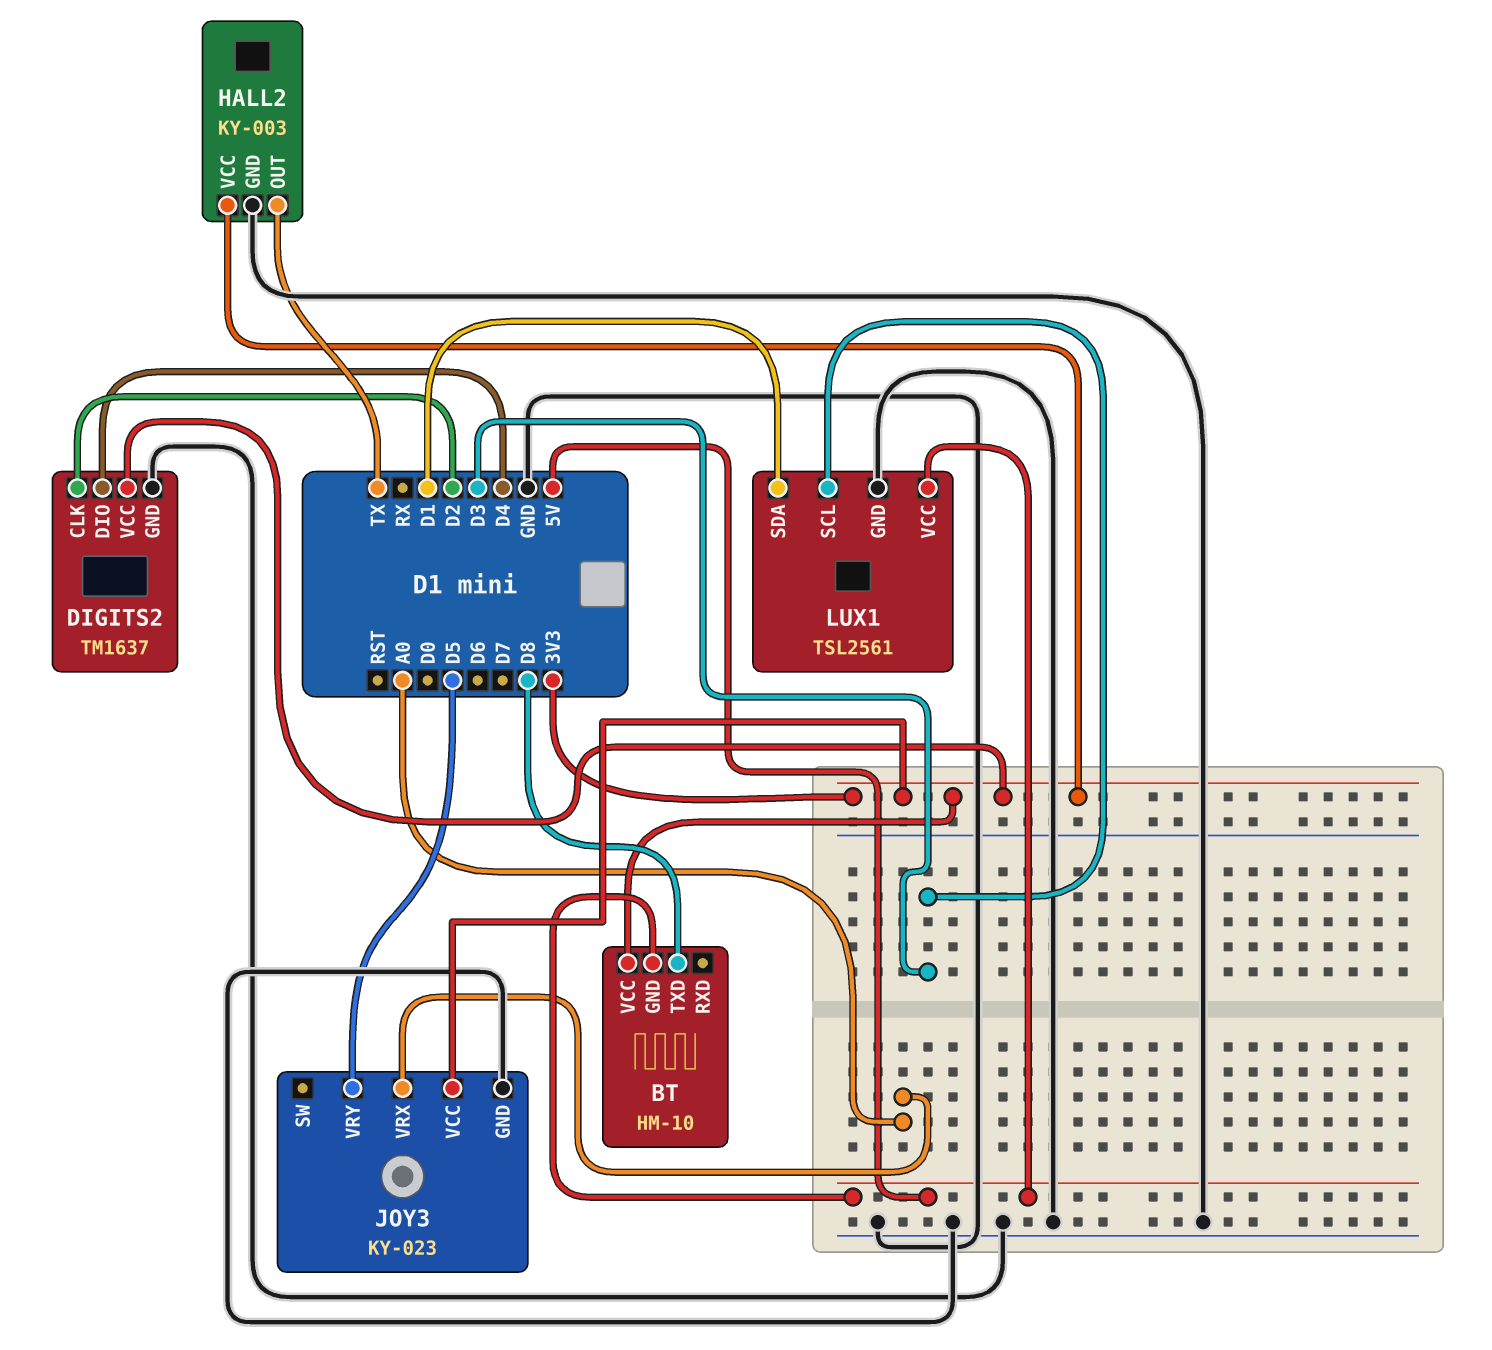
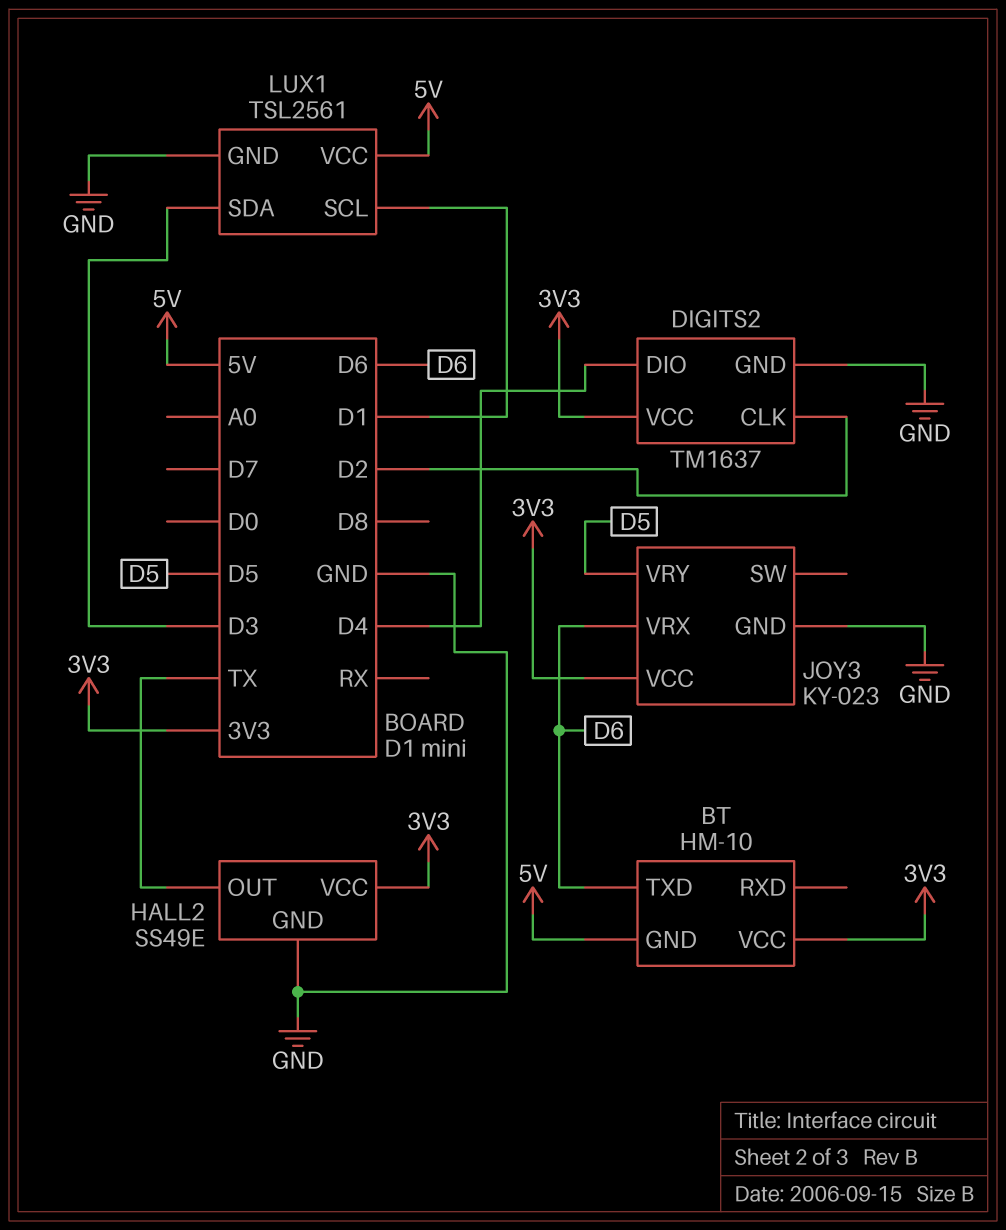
BT pin TXD: D8 -> D6
HALL2: KY-003 -> SS49E
JOY3 pin VRX: A0 -> D6
LUX1 pin SCL: D3 -> D1
LUX1 pin SDA: D1 -> D3

